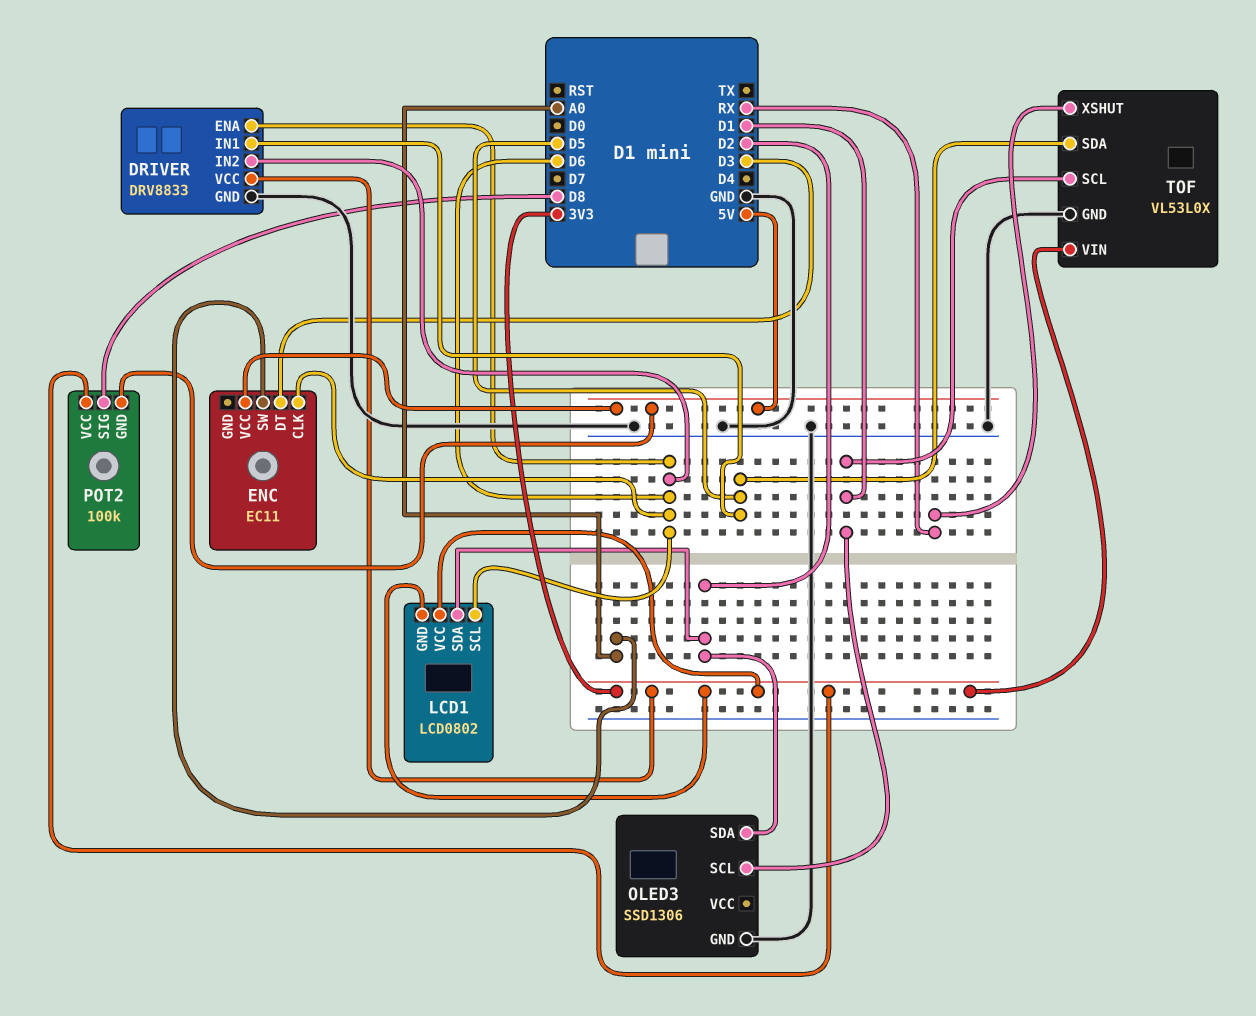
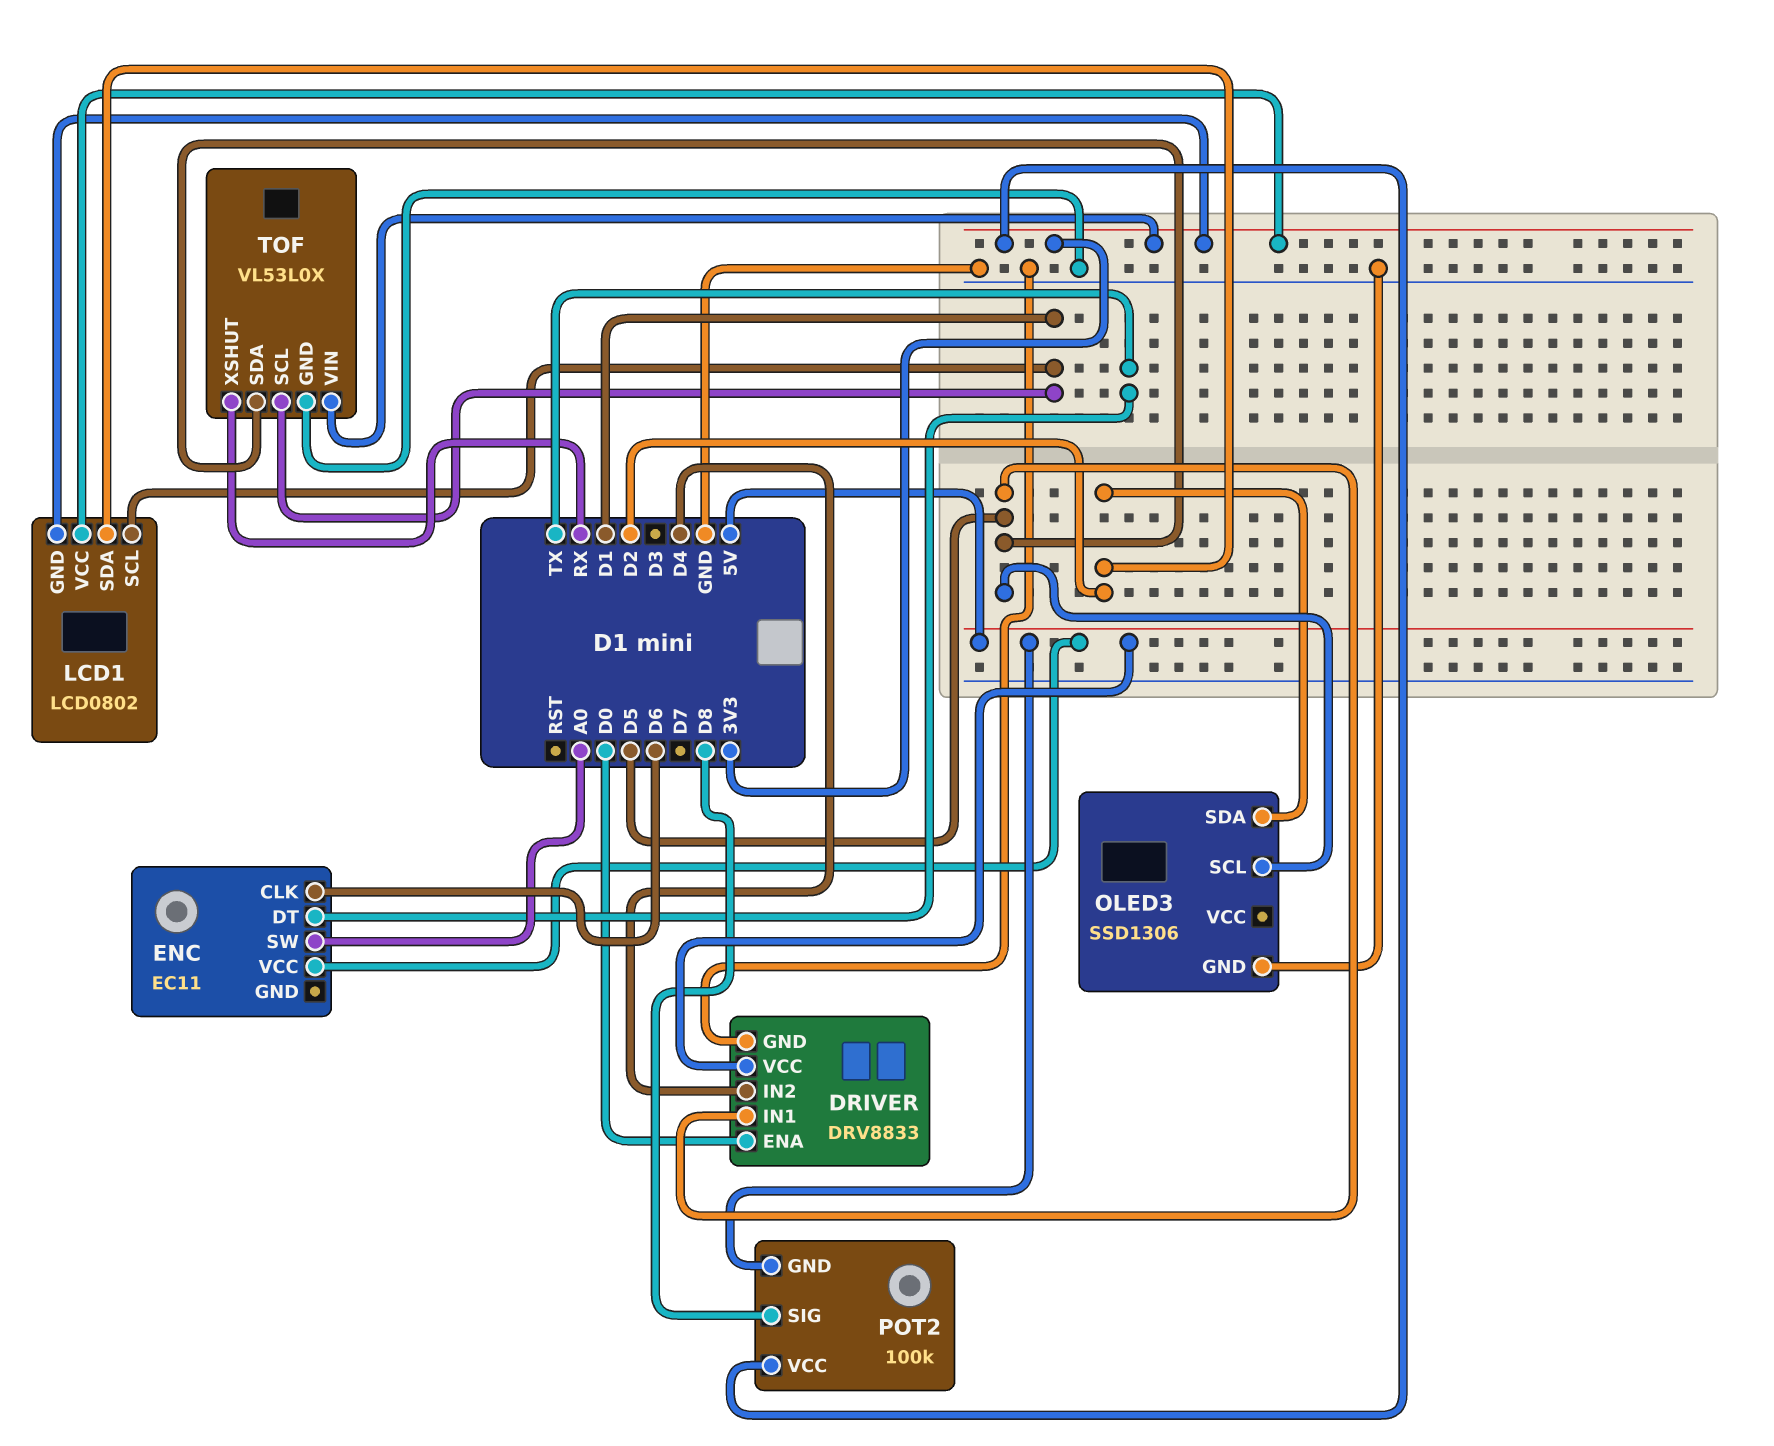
DRIVER pin ENA: D6 -> D0
DRIVER pin IN2: D6 -> D4
DRIVER pin VCC: 3V3 -> 5V
ENC pin DT: D3 -> TX
LCD1 pin SCL: D6 -> D1
OLED3 pin SCL: D1 -> D5

